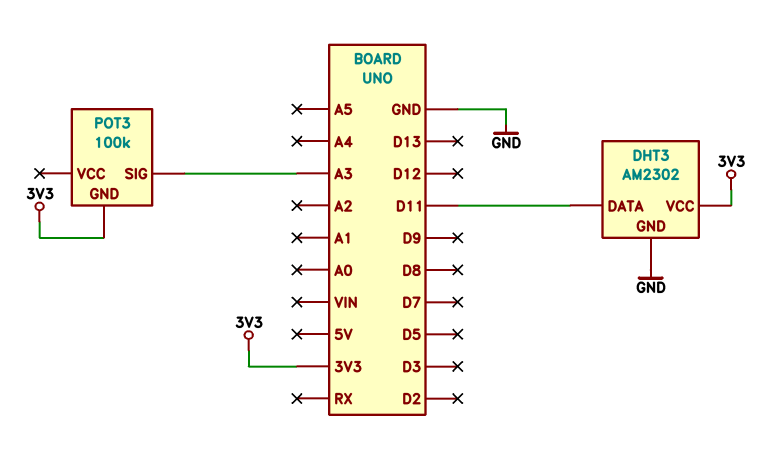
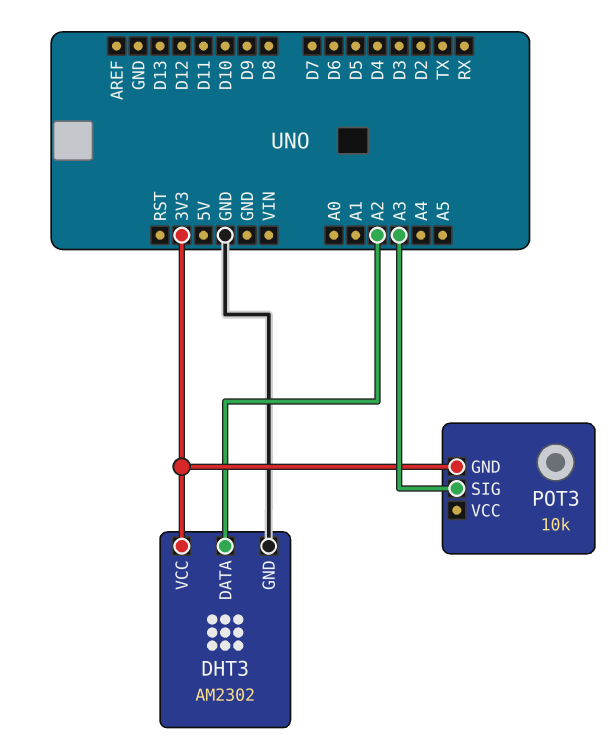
DHT3 pin DATA: D11 -> A2
POT3: 100k -> 10k

